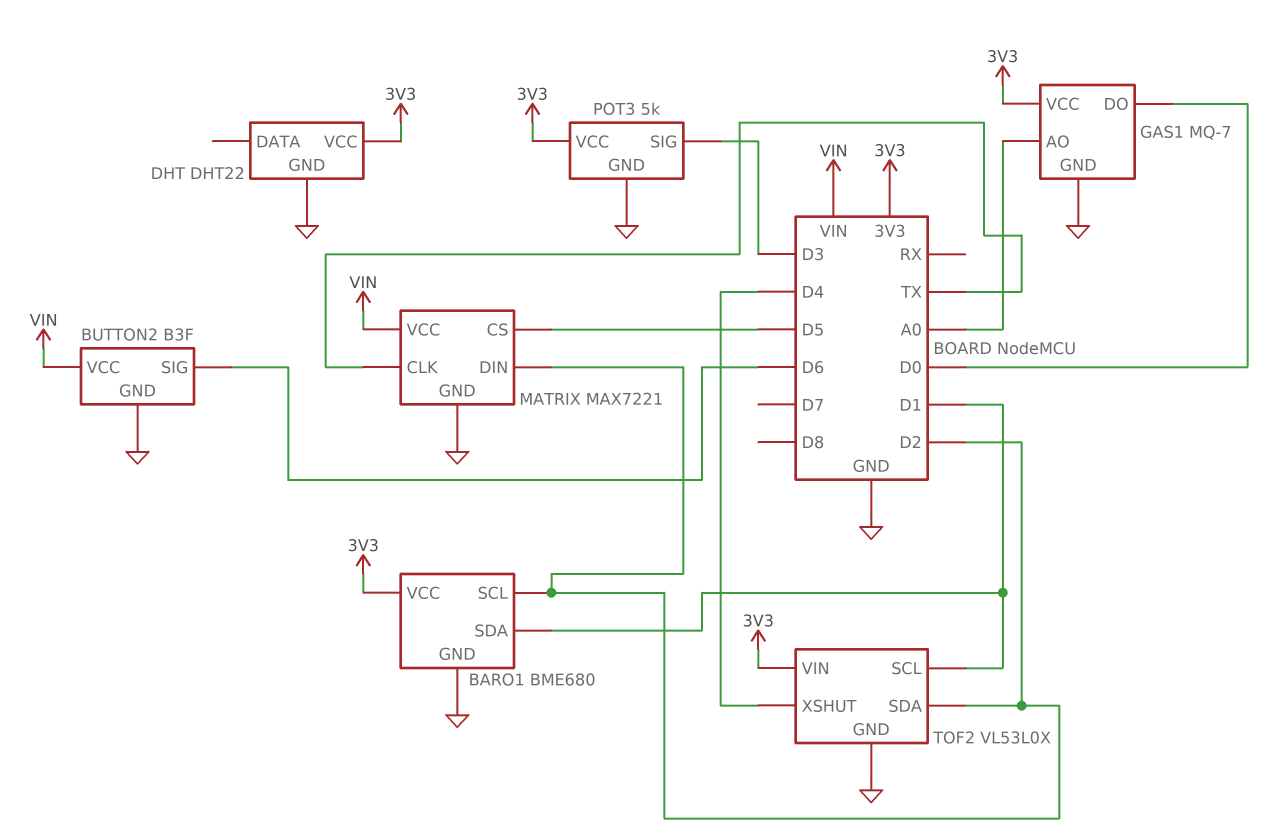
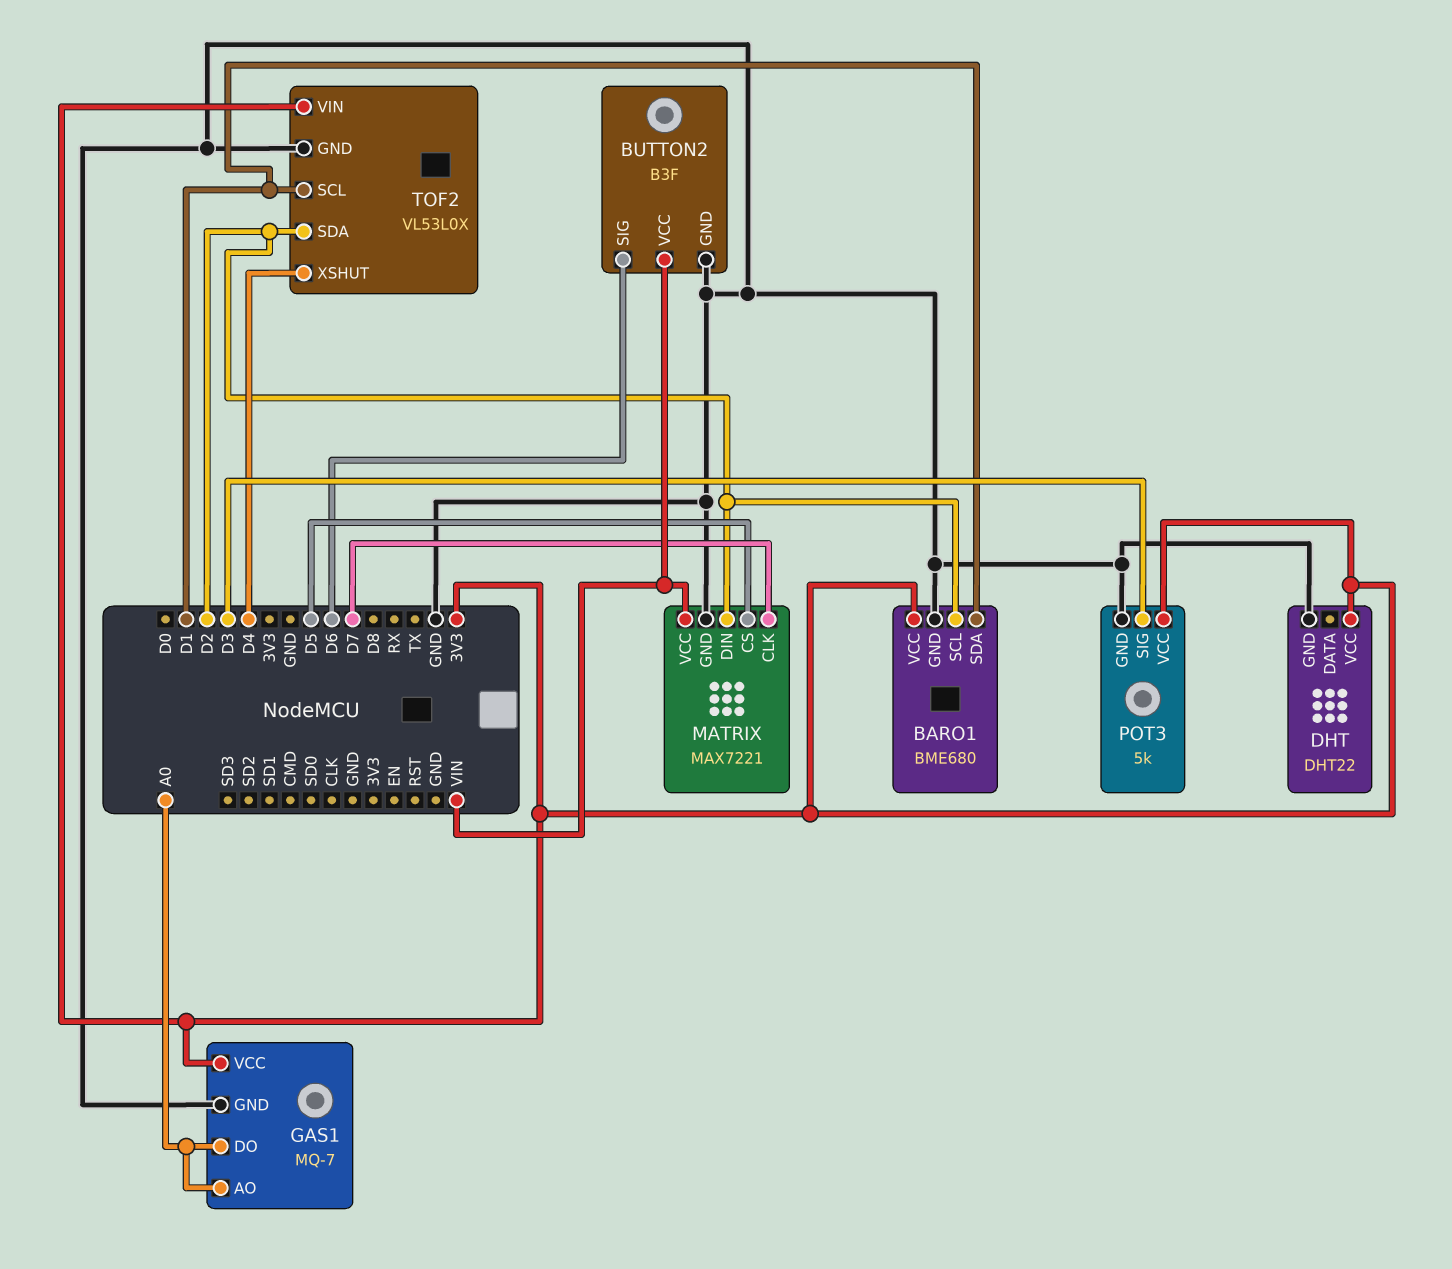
GAS1 pin DO: D0 -> A0
MATRIX pin CLK: TX -> D7

